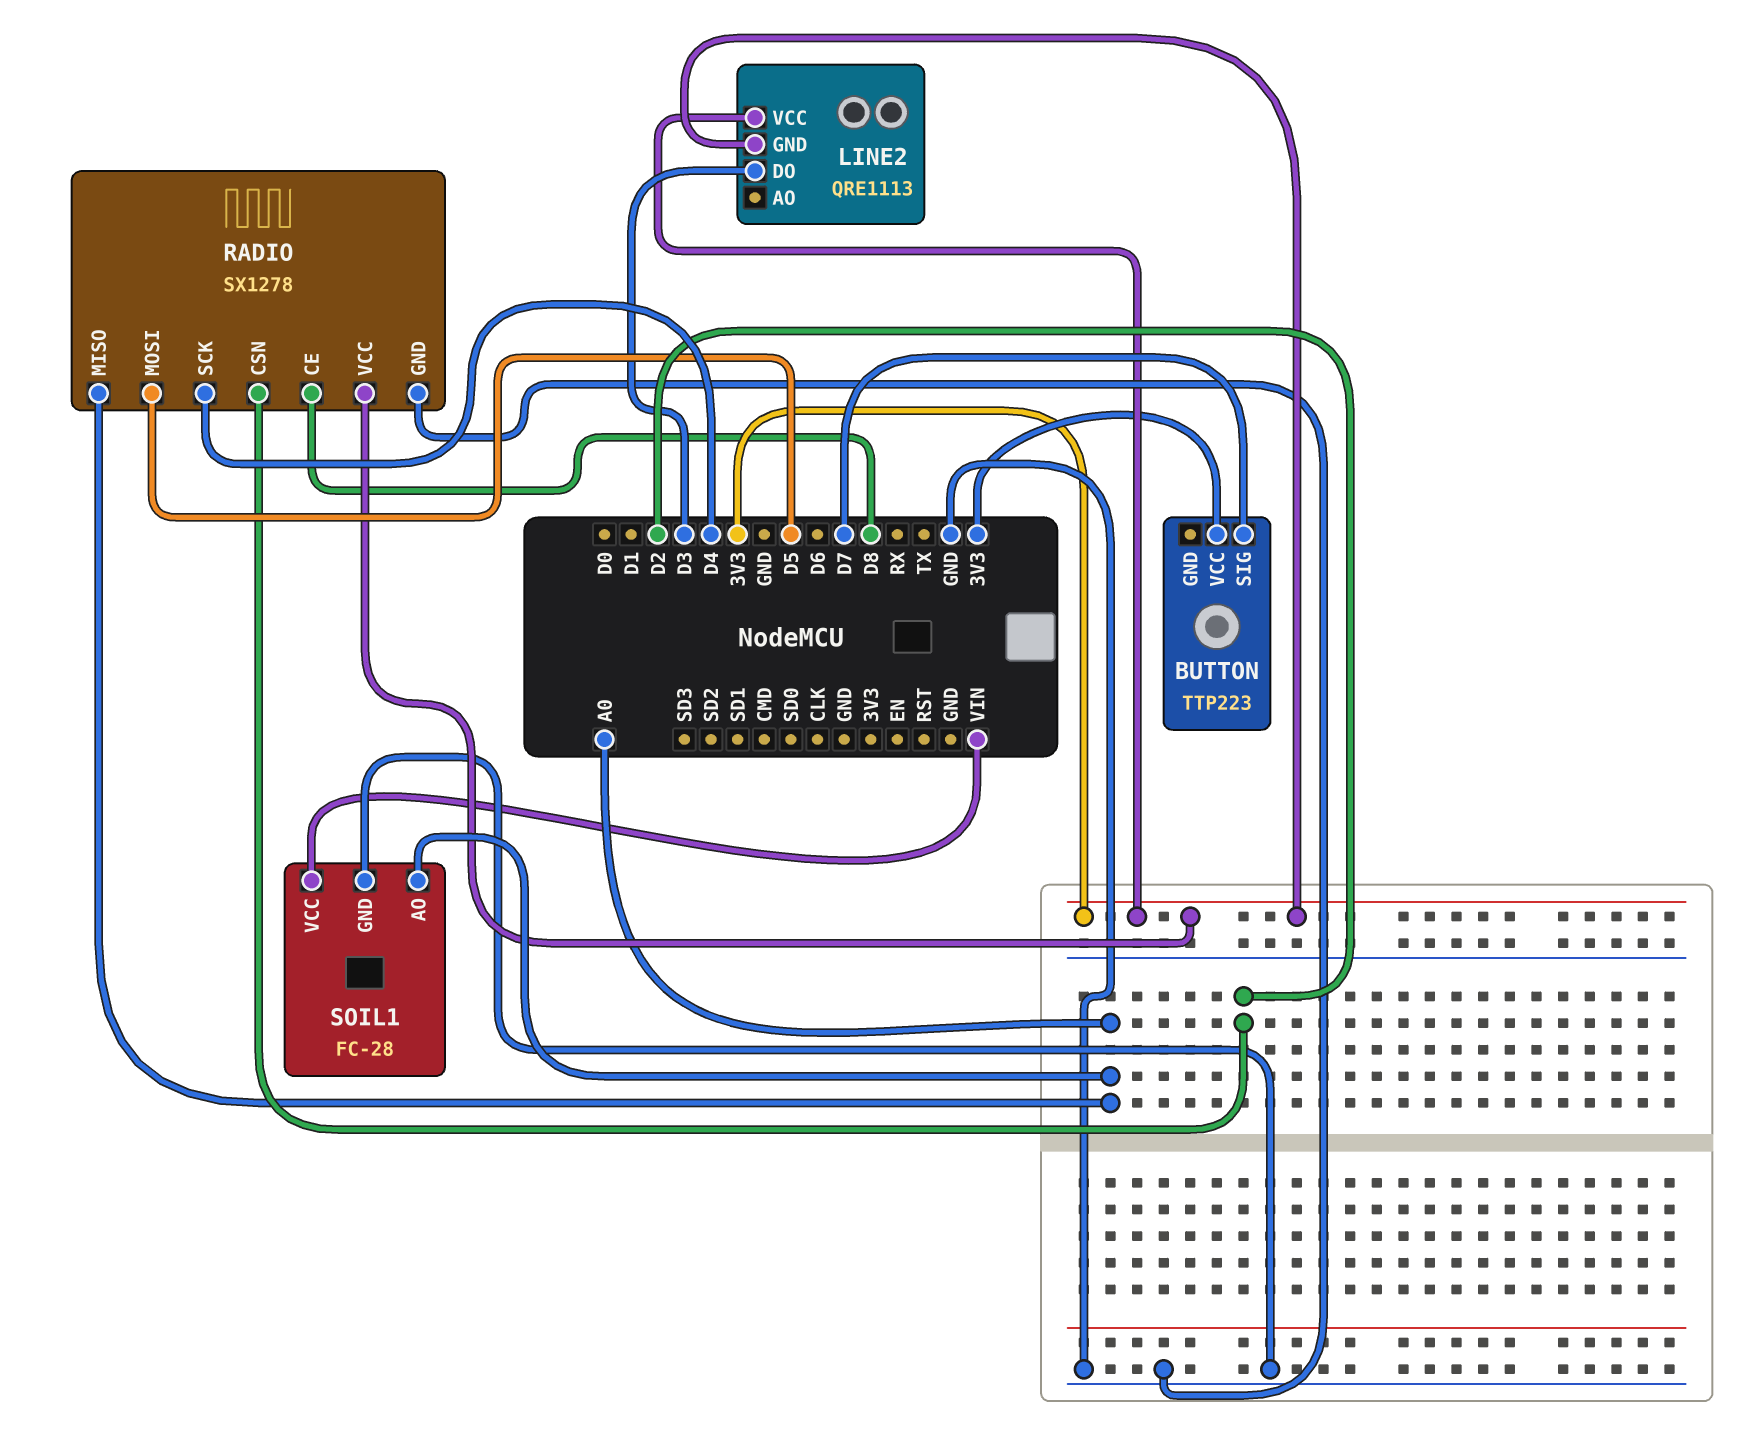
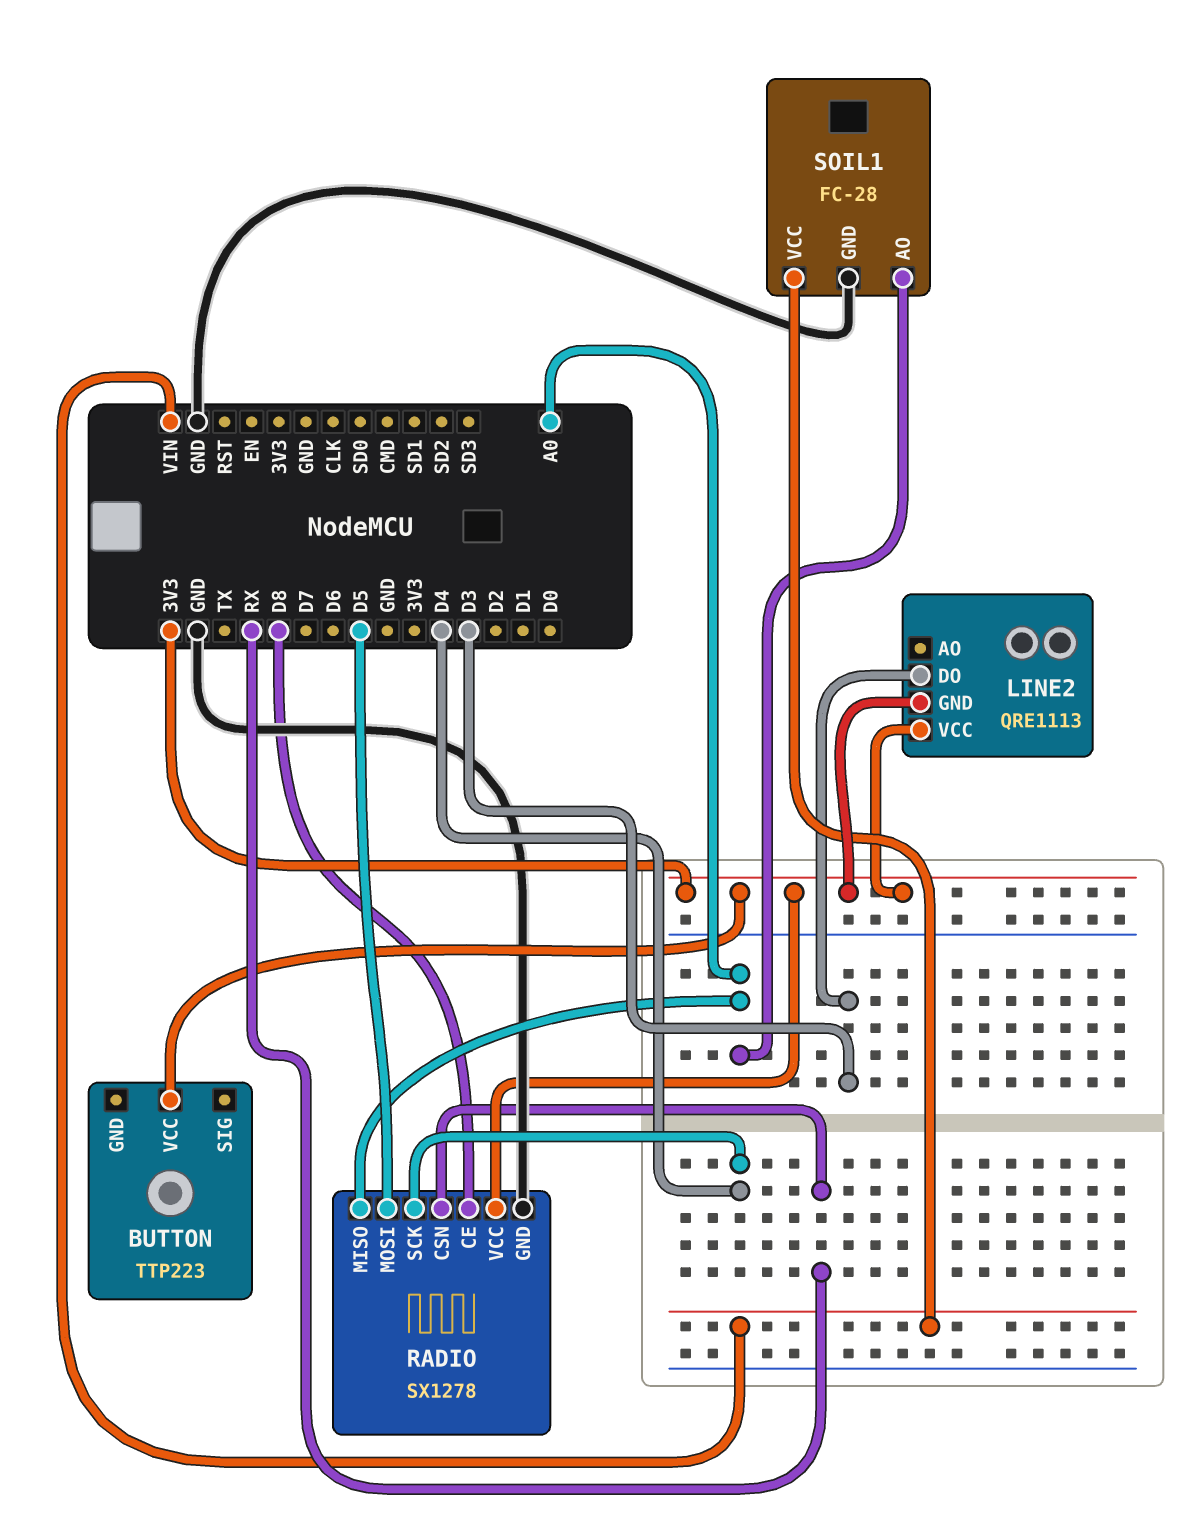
BUTTON pin SIG: D7 -> none
RADIO pin CSN: D2 -> RX

